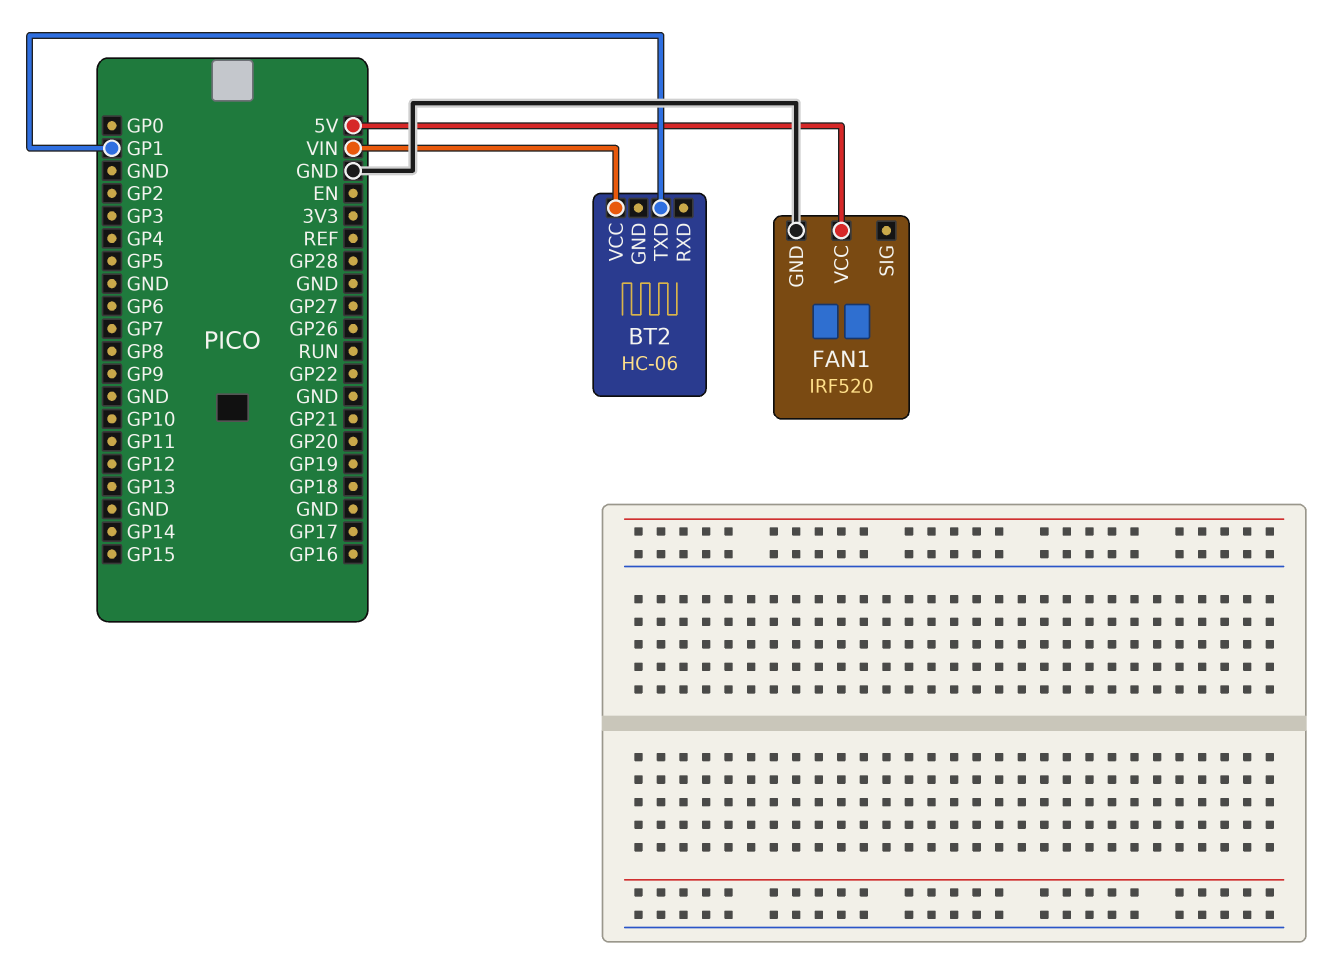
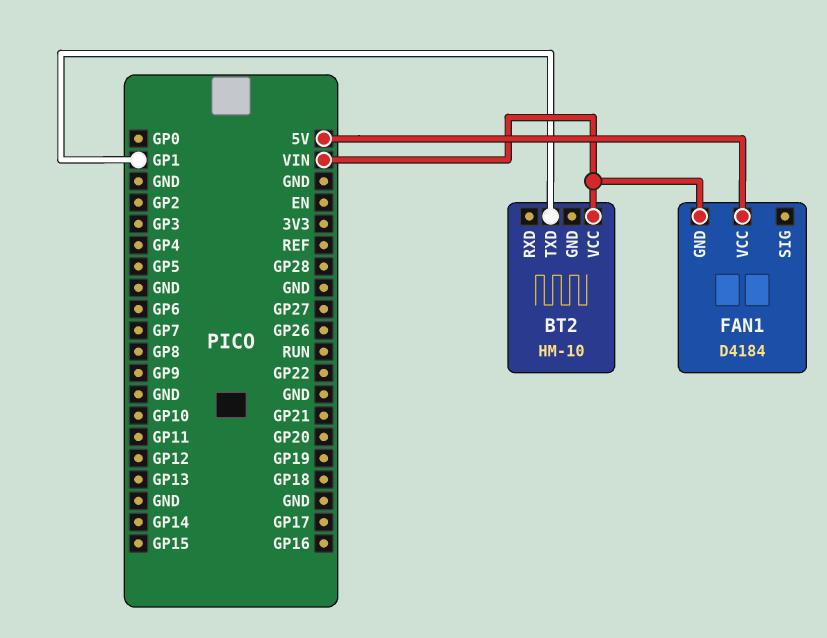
BT2: HC-06 -> HM-10
FAN1: IRF520 -> D4184
FAN1 pin GND: GND -> VIN

